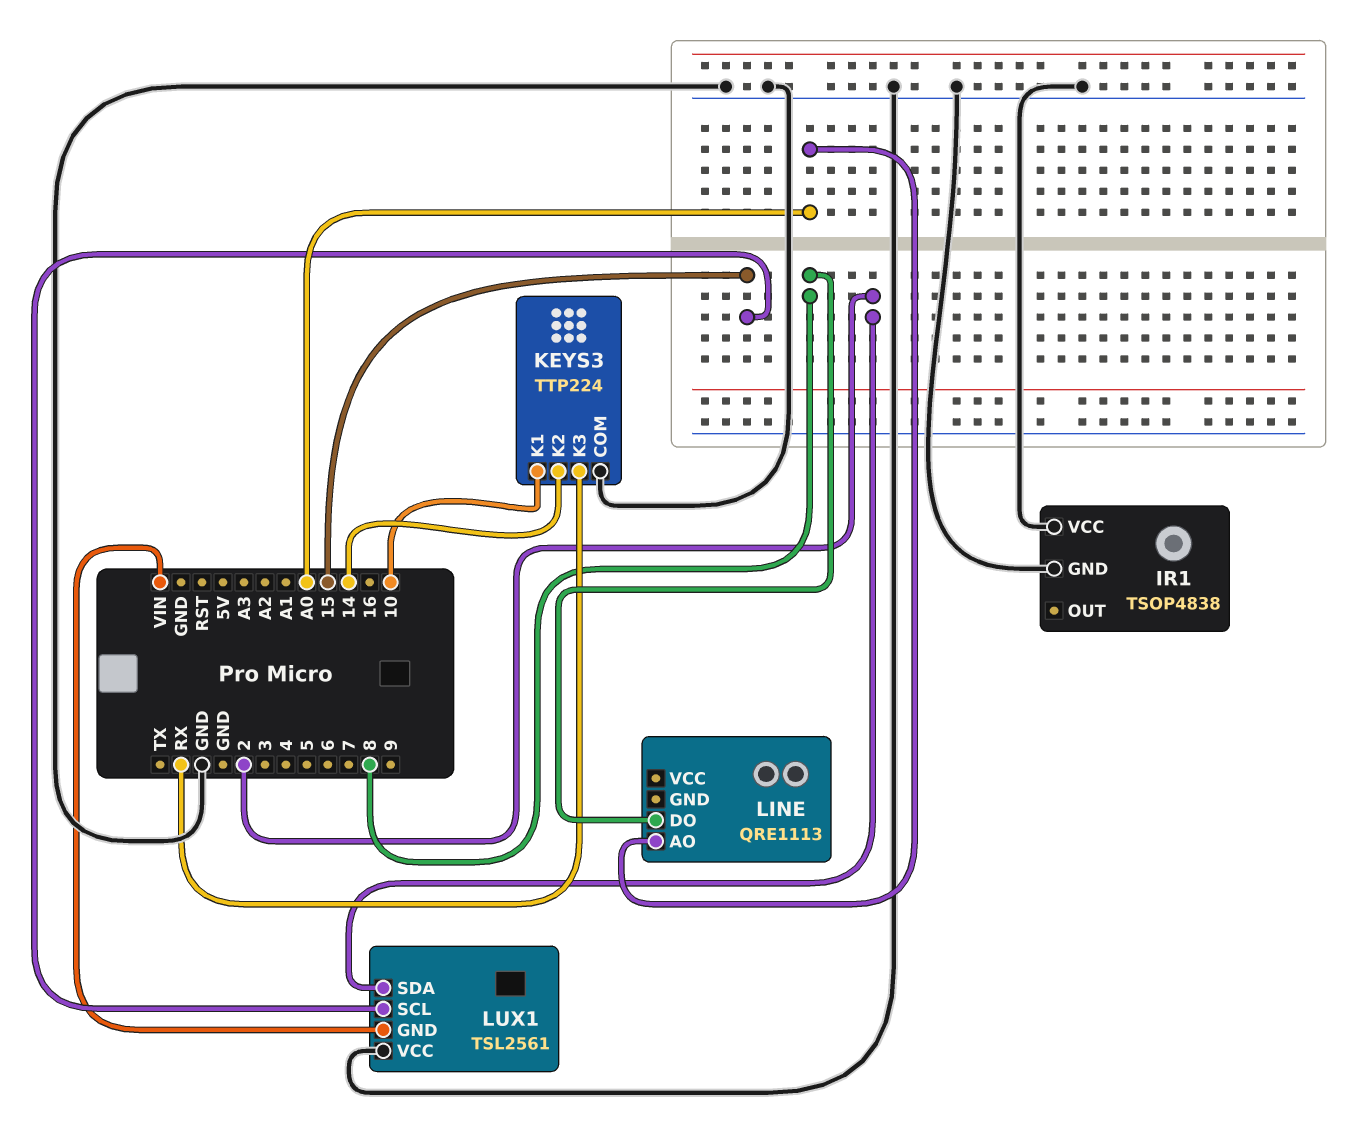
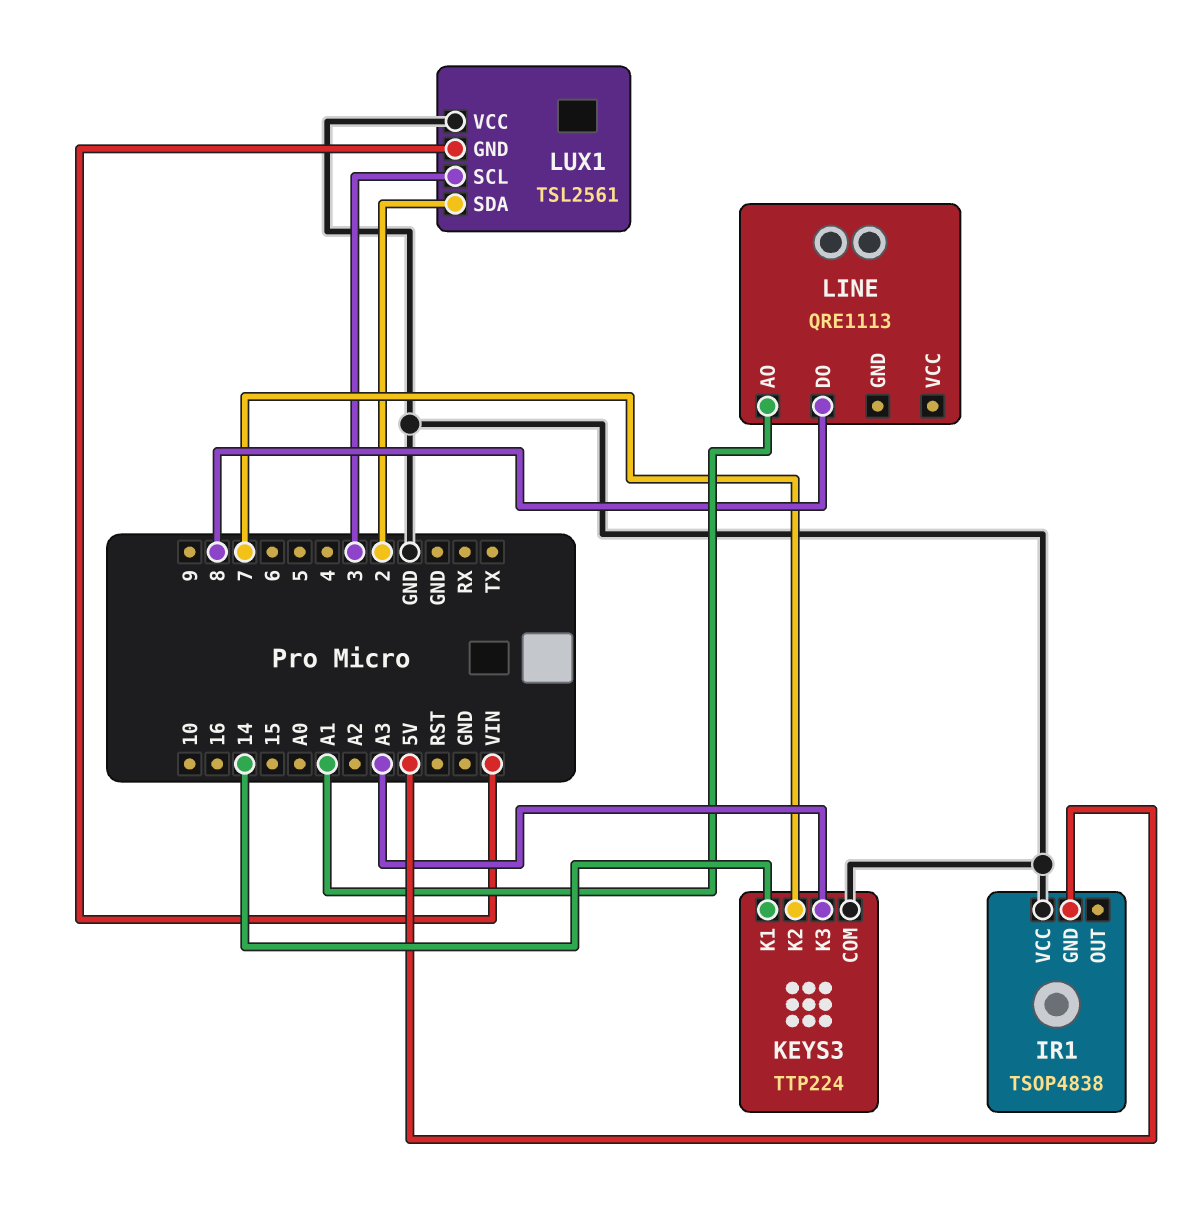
IR1 pin GND: GND -> 5V
KEYS3 pin K1: 10 -> 14
KEYS3 pin K2: 14 -> 7
KEYS3 pin K3: RX -> A3
LINE pin AO: A0 -> A1
LUX1 pin SCL: 15 -> 3

